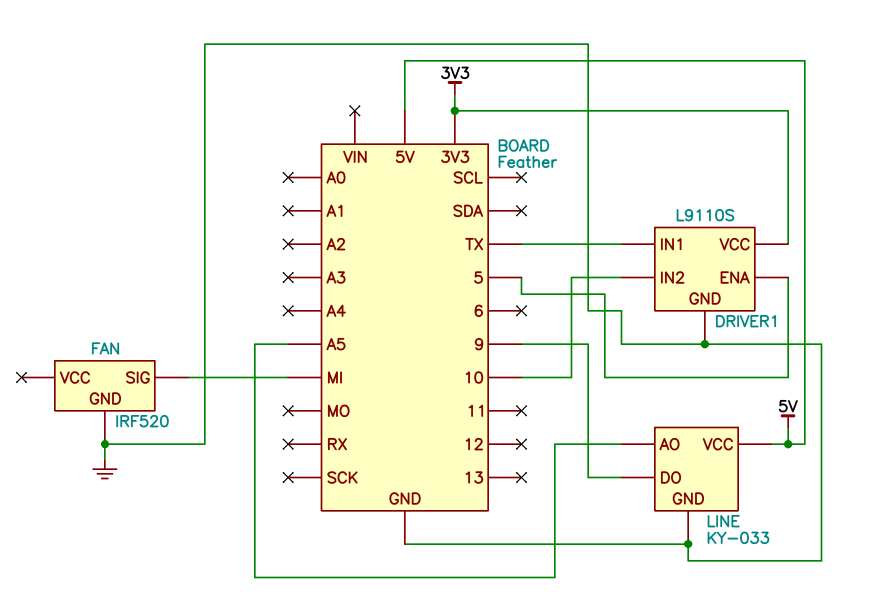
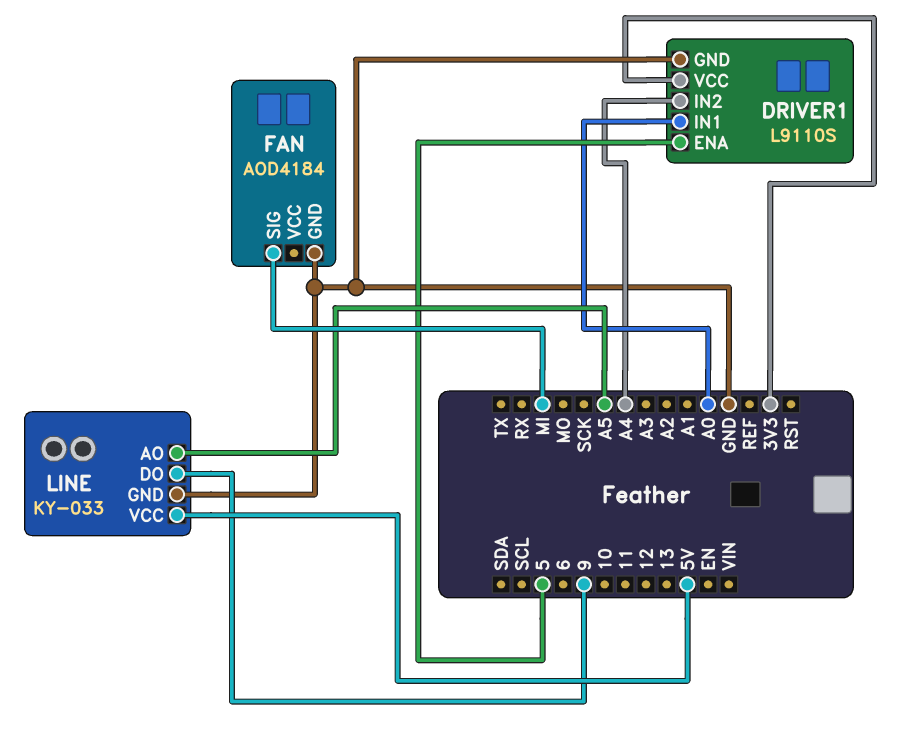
DRIVER1 pin IN1: TX -> A0
DRIVER1 pin IN2: 10 -> A4
FAN: IRF520 -> AOD4184

